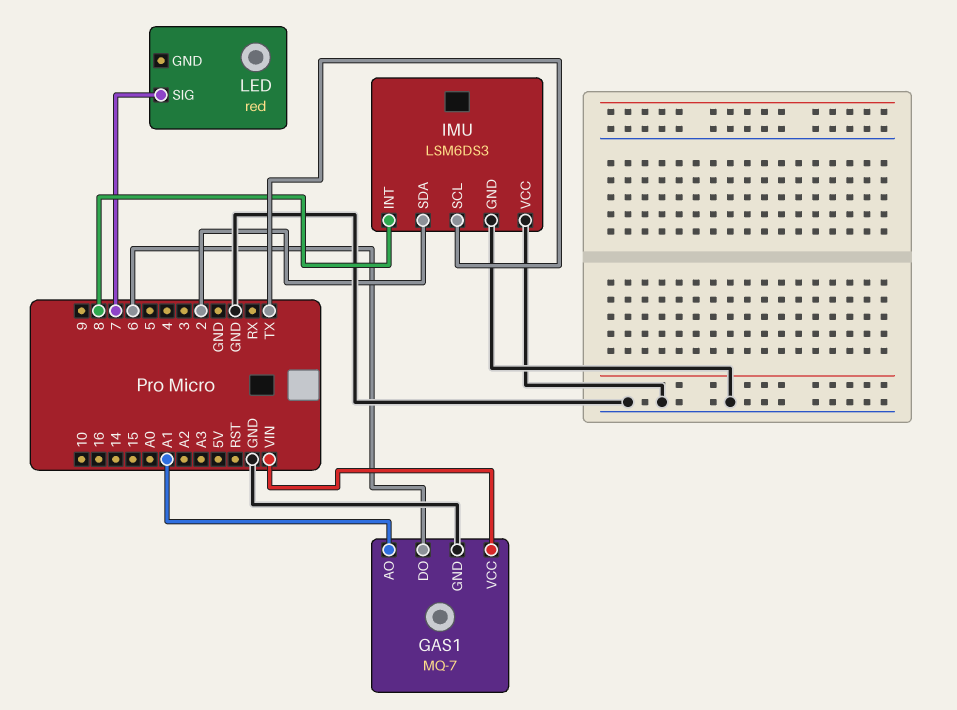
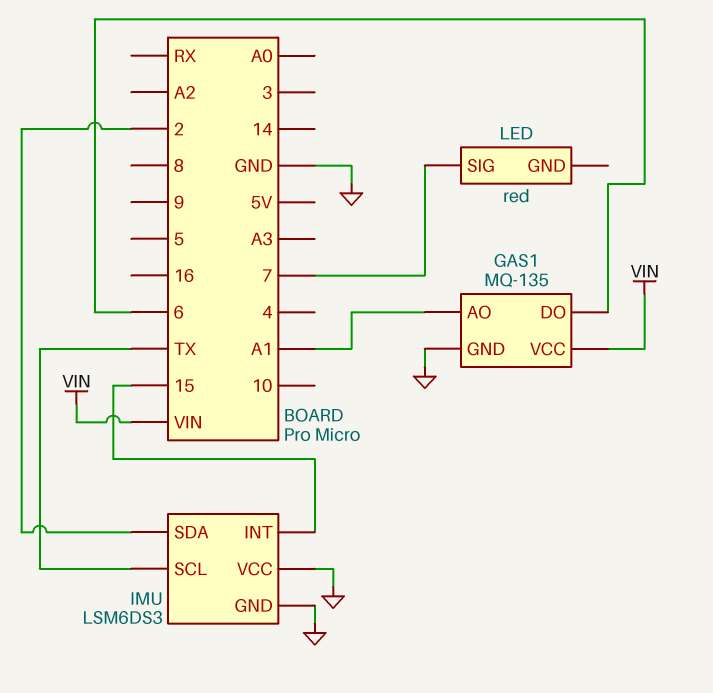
GAS1: MQ-7 -> MQ-135
IMU pin INT: 8 -> 15

